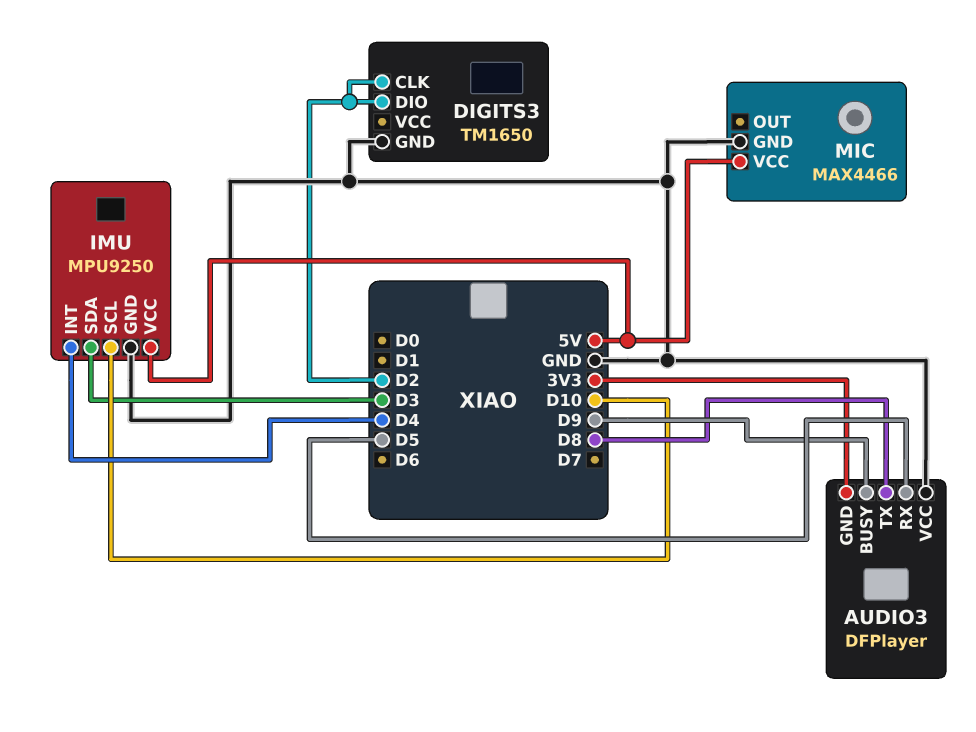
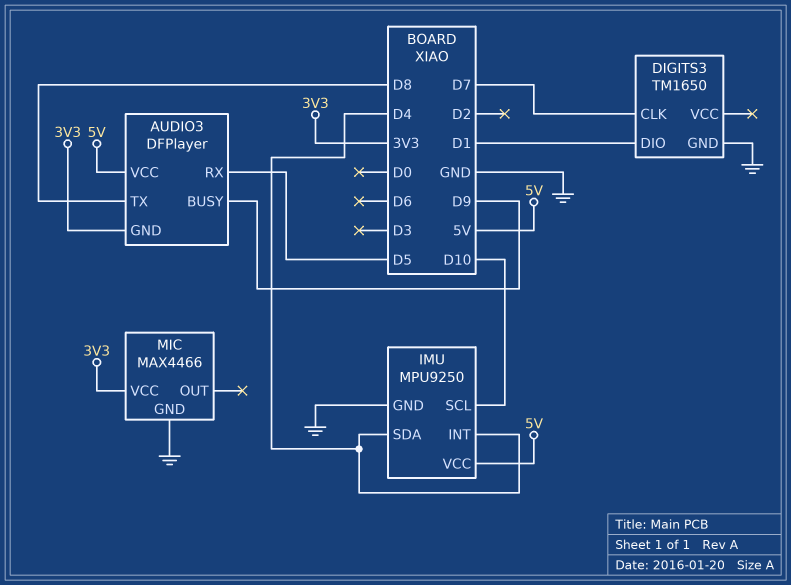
AUDIO3 pin VCC: GND -> 5V
DIGITS3 pin CLK: D2 -> D7
DIGITS3 pin DIO: D2 -> D1
IMU pin SDA: D3 -> D4
MIC pin VCC: 5V -> 3V3

